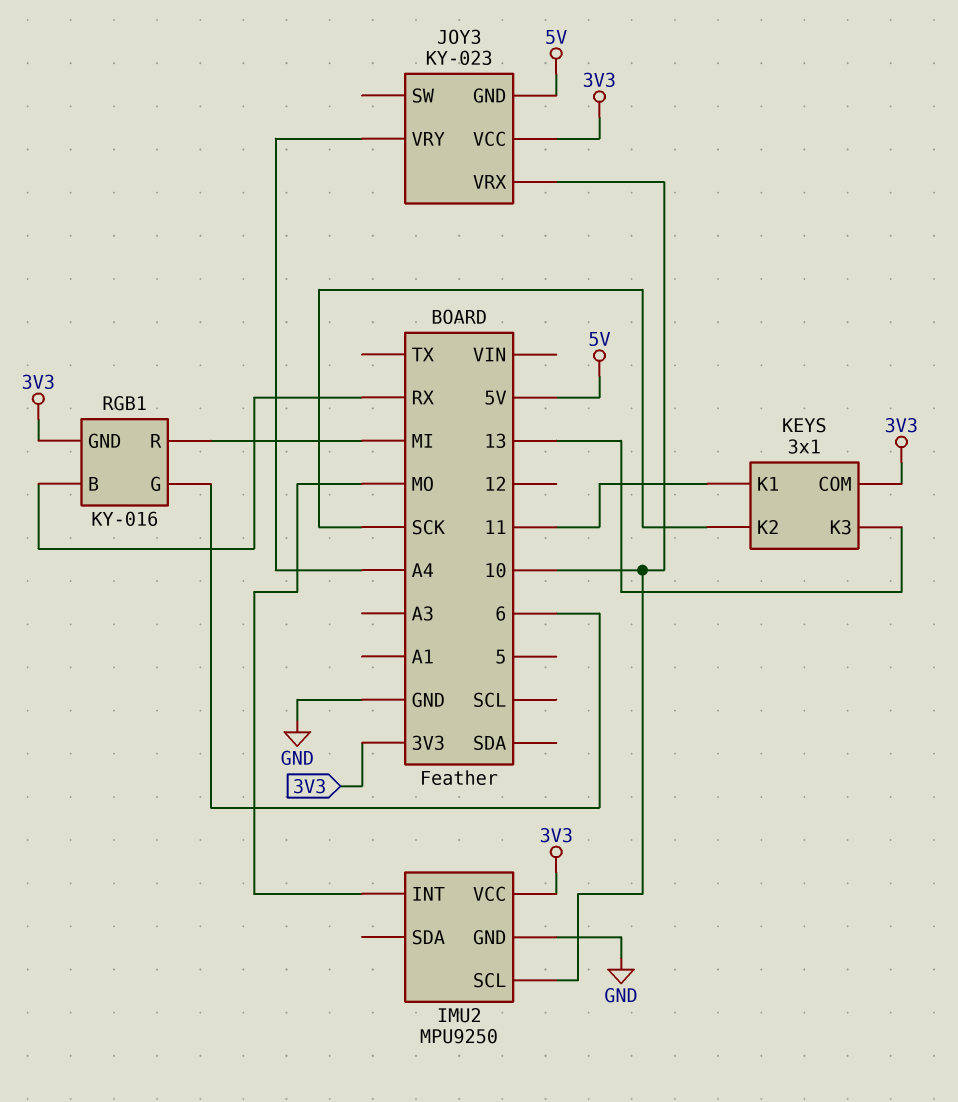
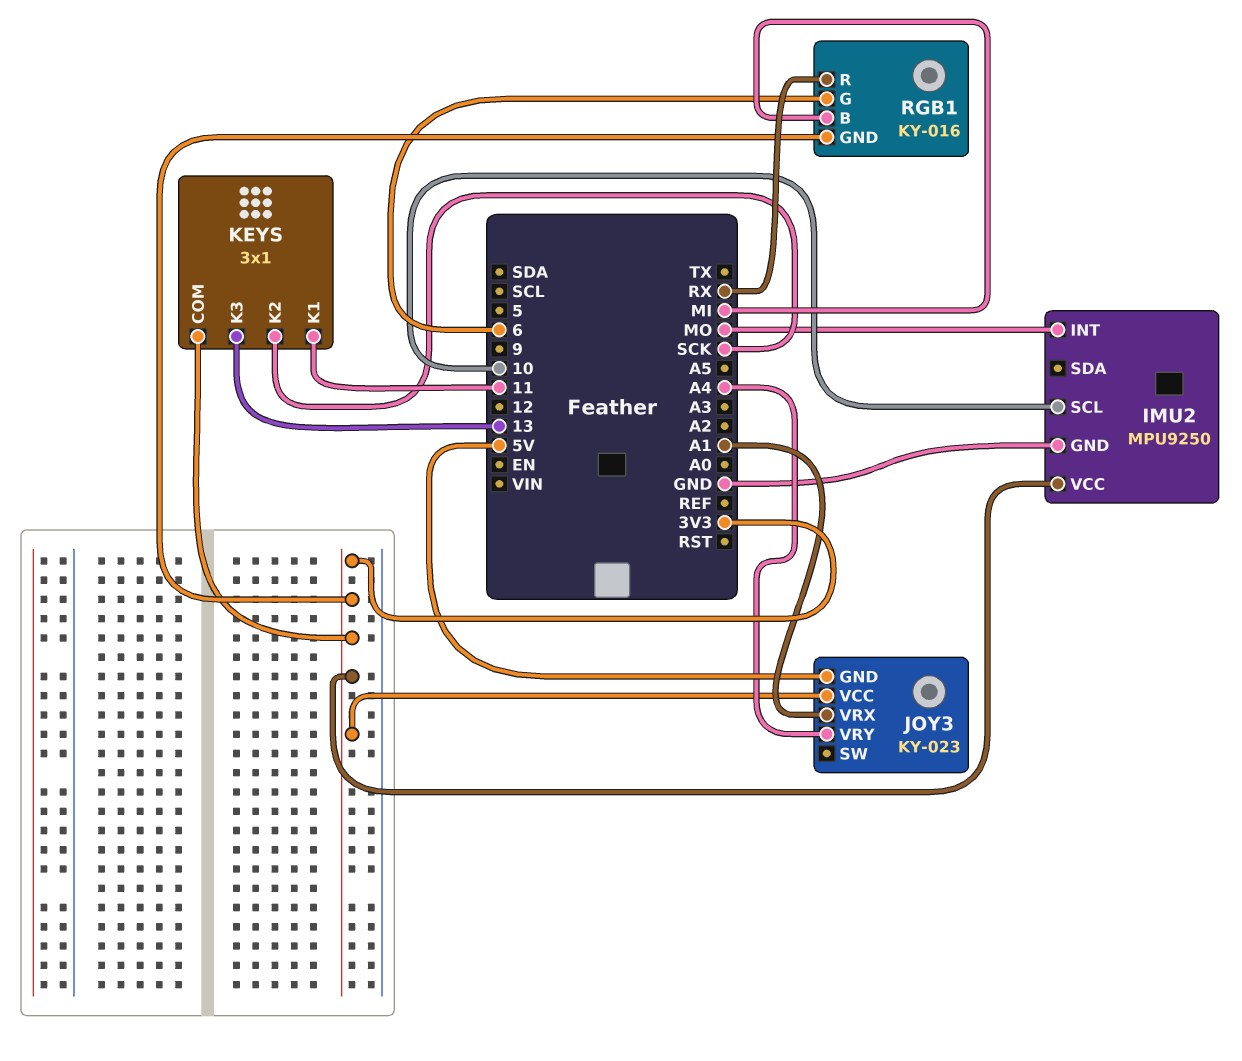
JOY3 pin VRX: 10 -> A1
RGB1 pin B: RX -> MI
RGB1 pin R: MI -> RX

